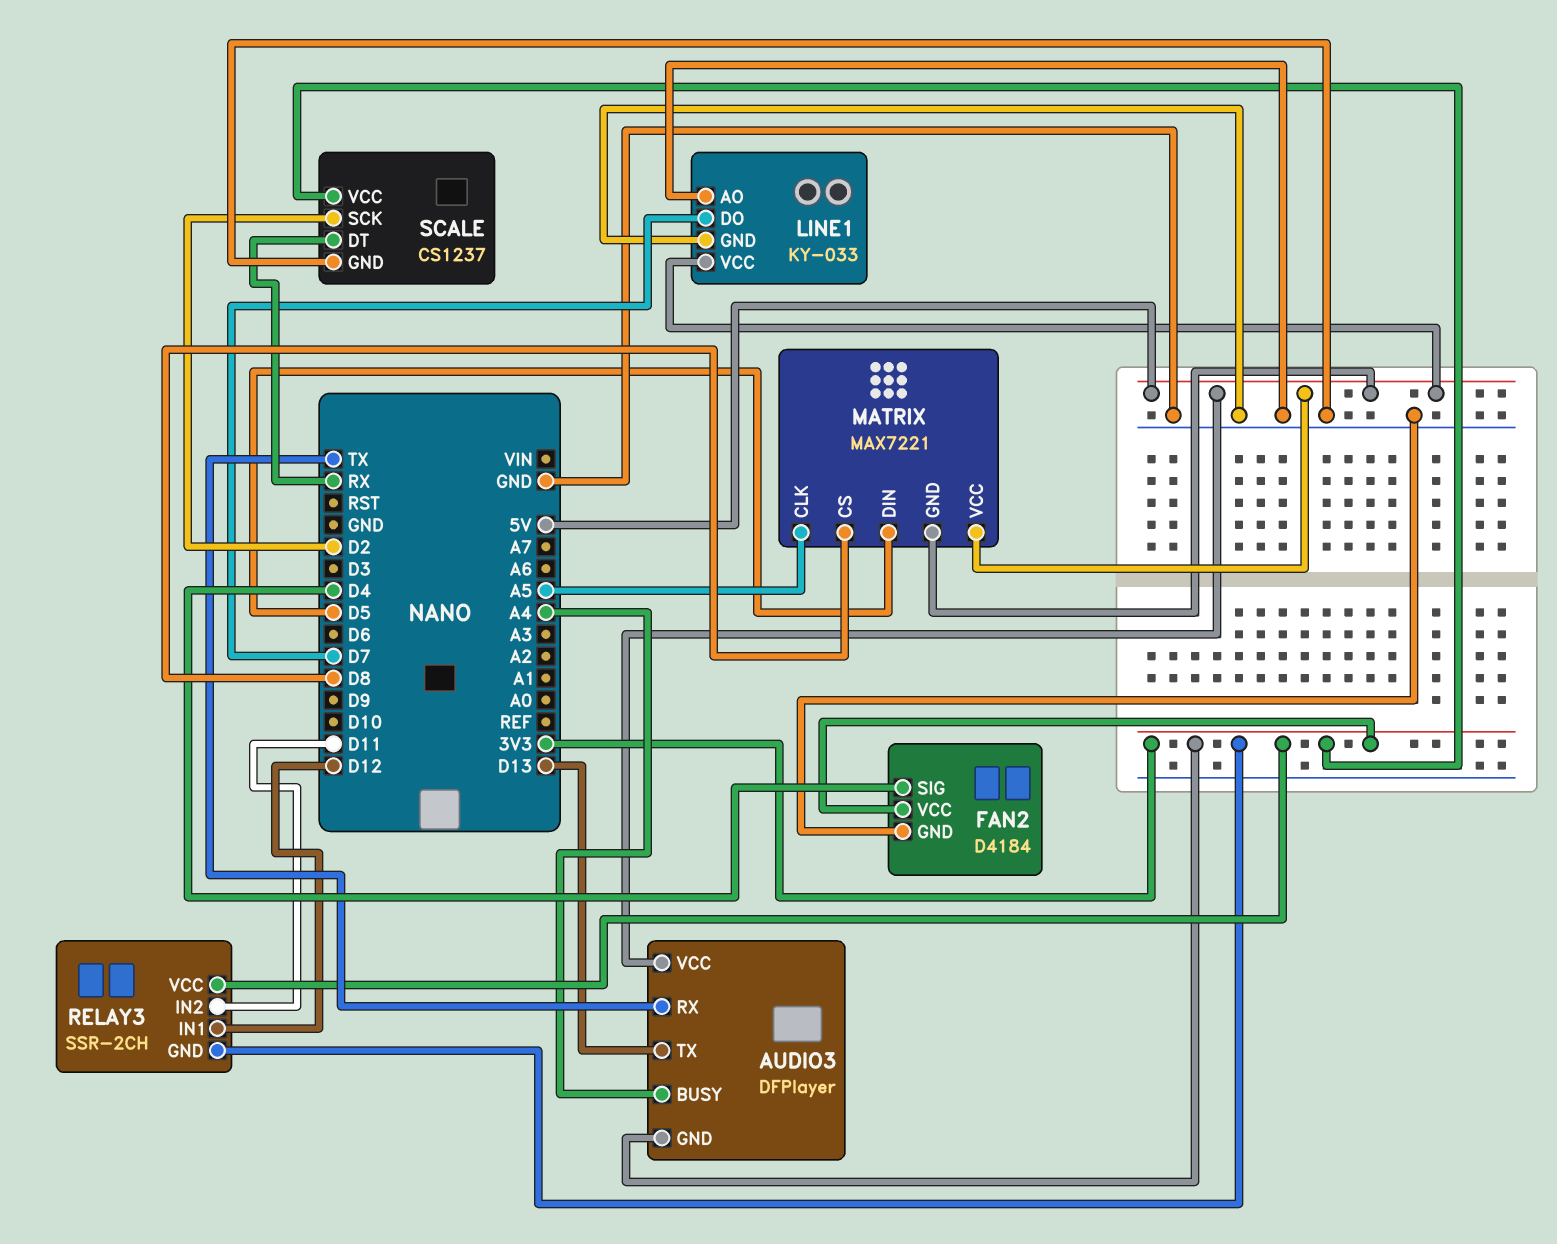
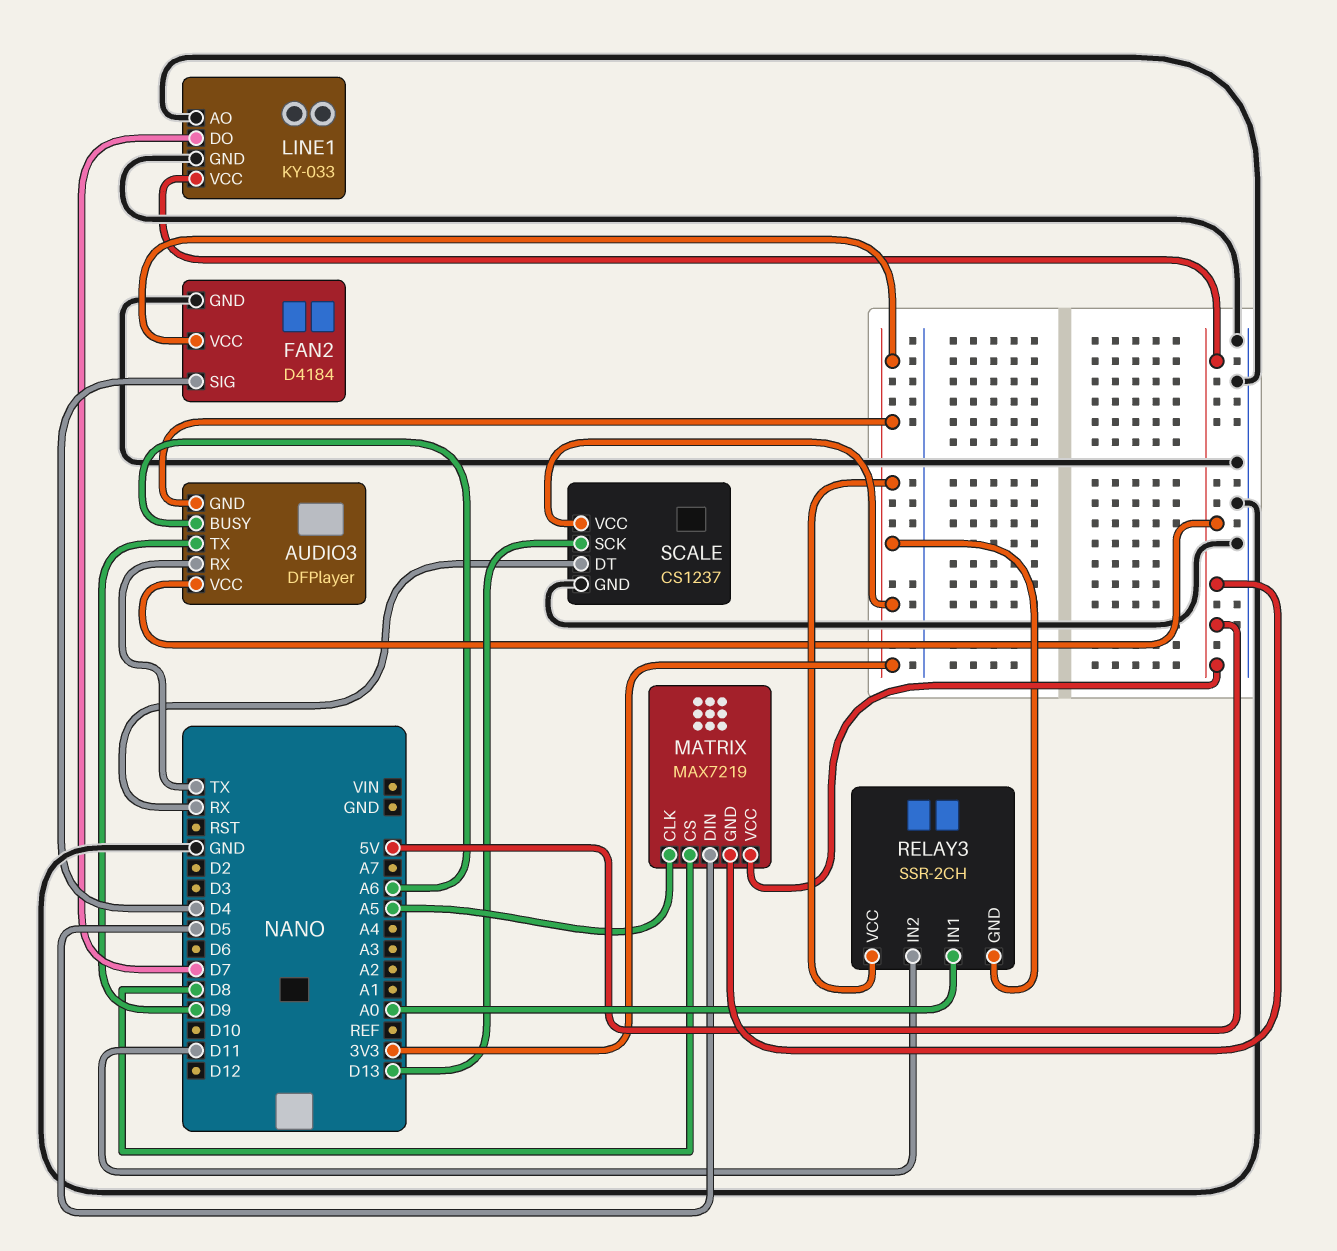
AUDIO3 pin BUSY: A4 -> A6
AUDIO3 pin TX: D13 -> D9
MATRIX: MAX7221 -> MAX7219
RELAY3 pin IN1: D12 -> A0
SCALE pin SCK: D2 -> D13

